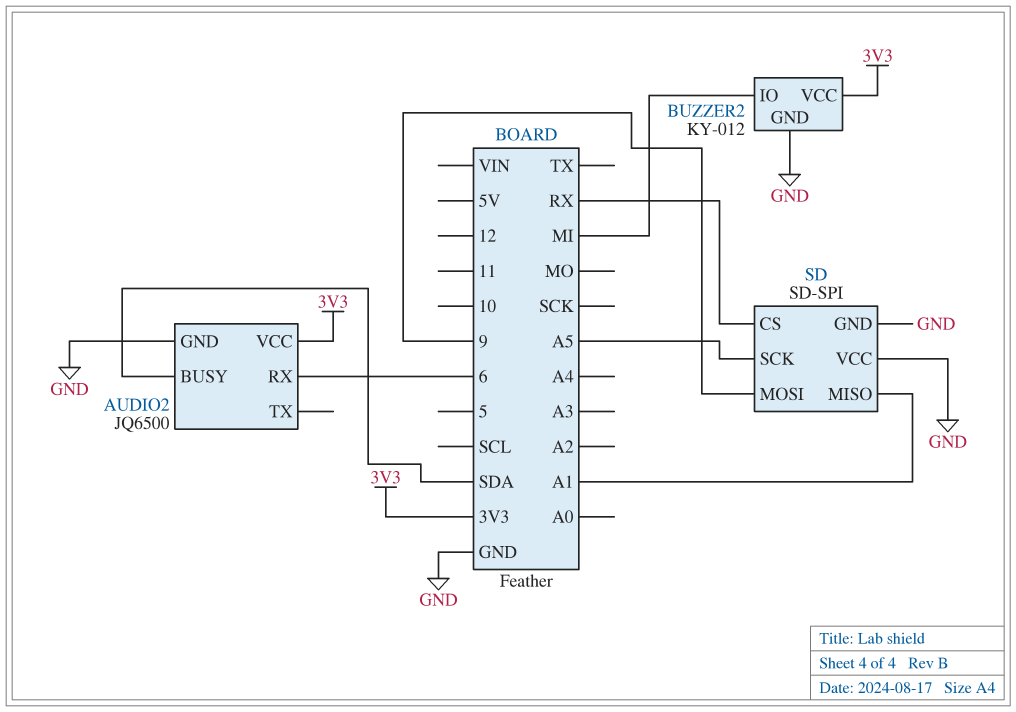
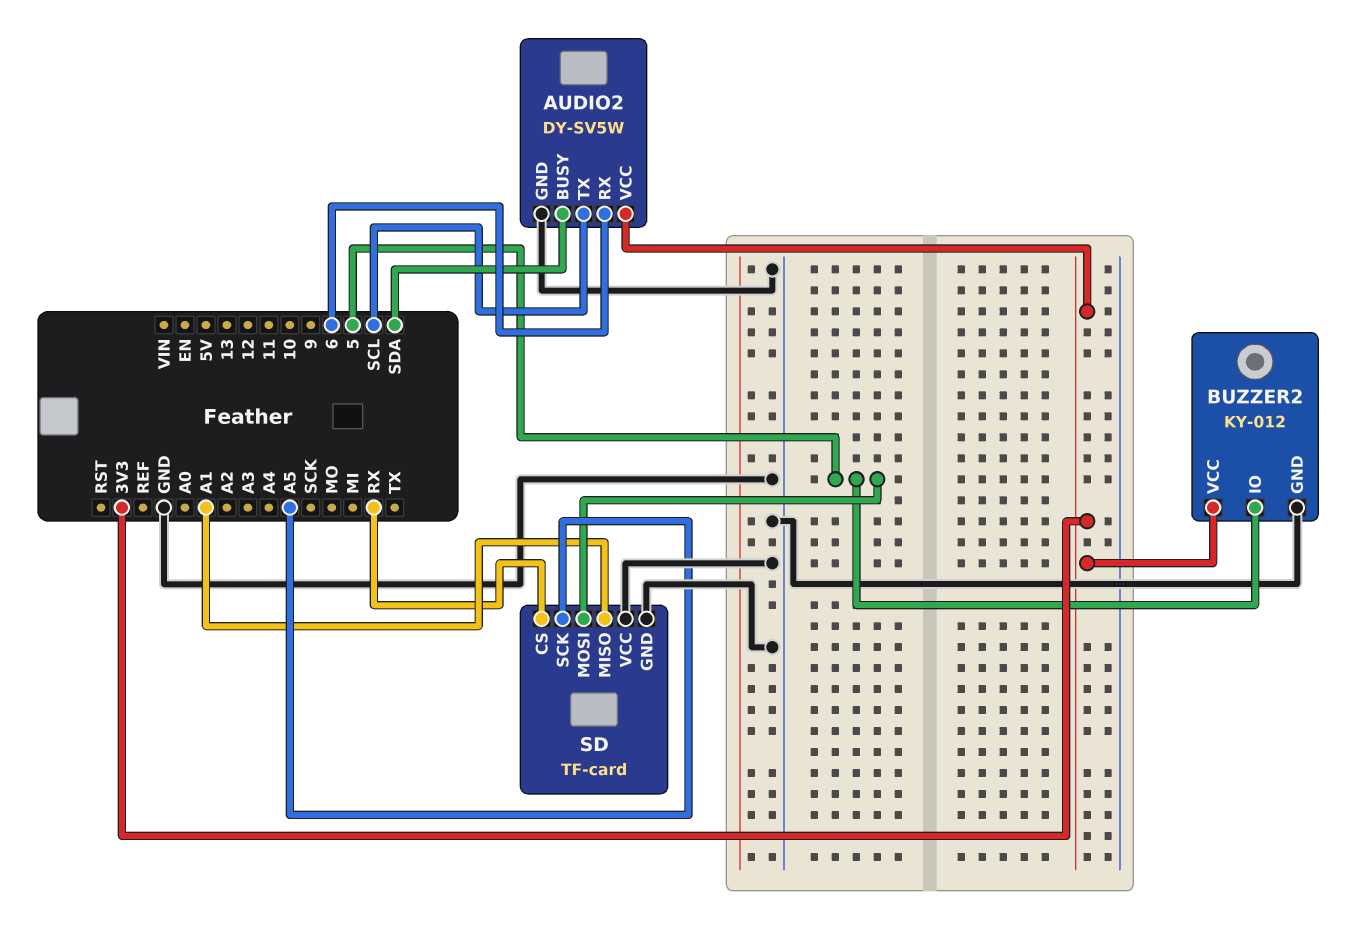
AUDIO2: JQ6500 -> DY-SV5W
AUDIO2 pin TX: none -> SCL
BUZZER2 pin IO: MI -> 5
SD: SD-SPI -> TF-card
SD pin MOSI: 9 -> 5

